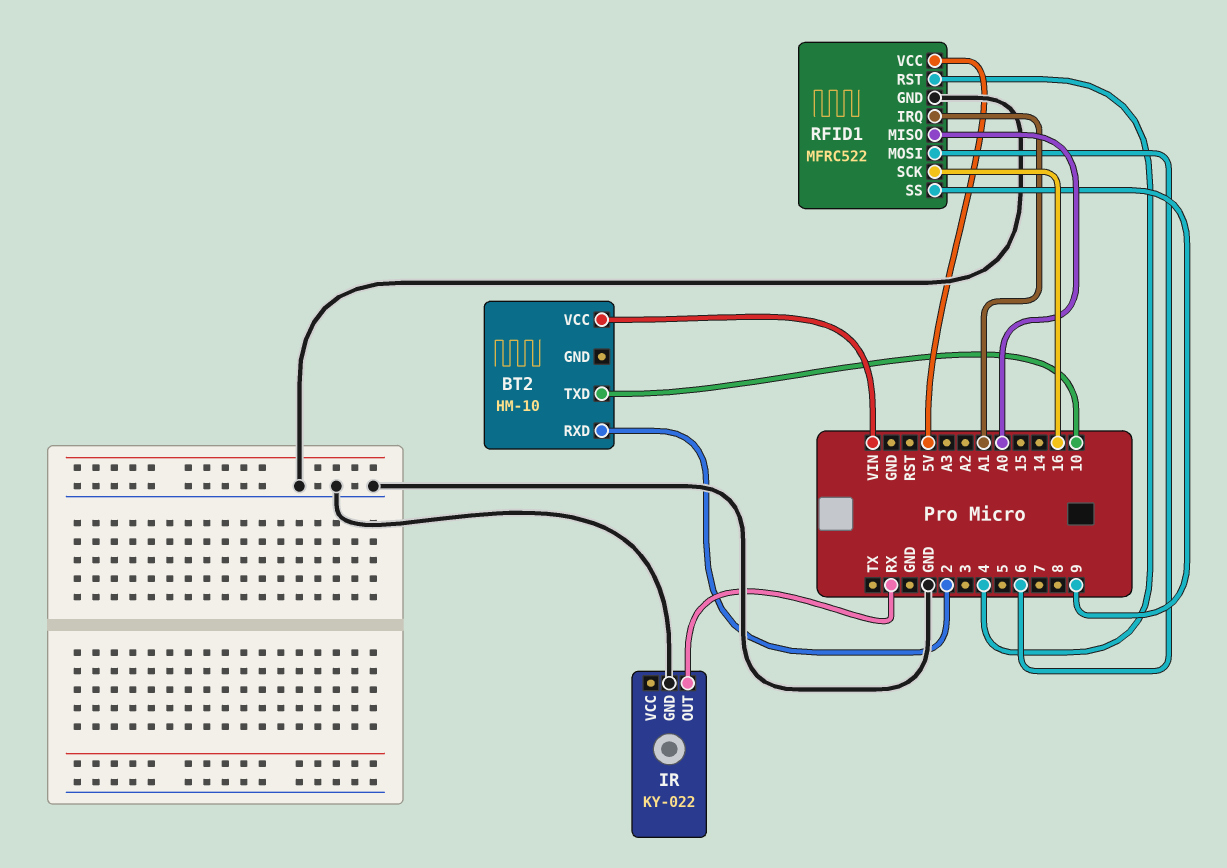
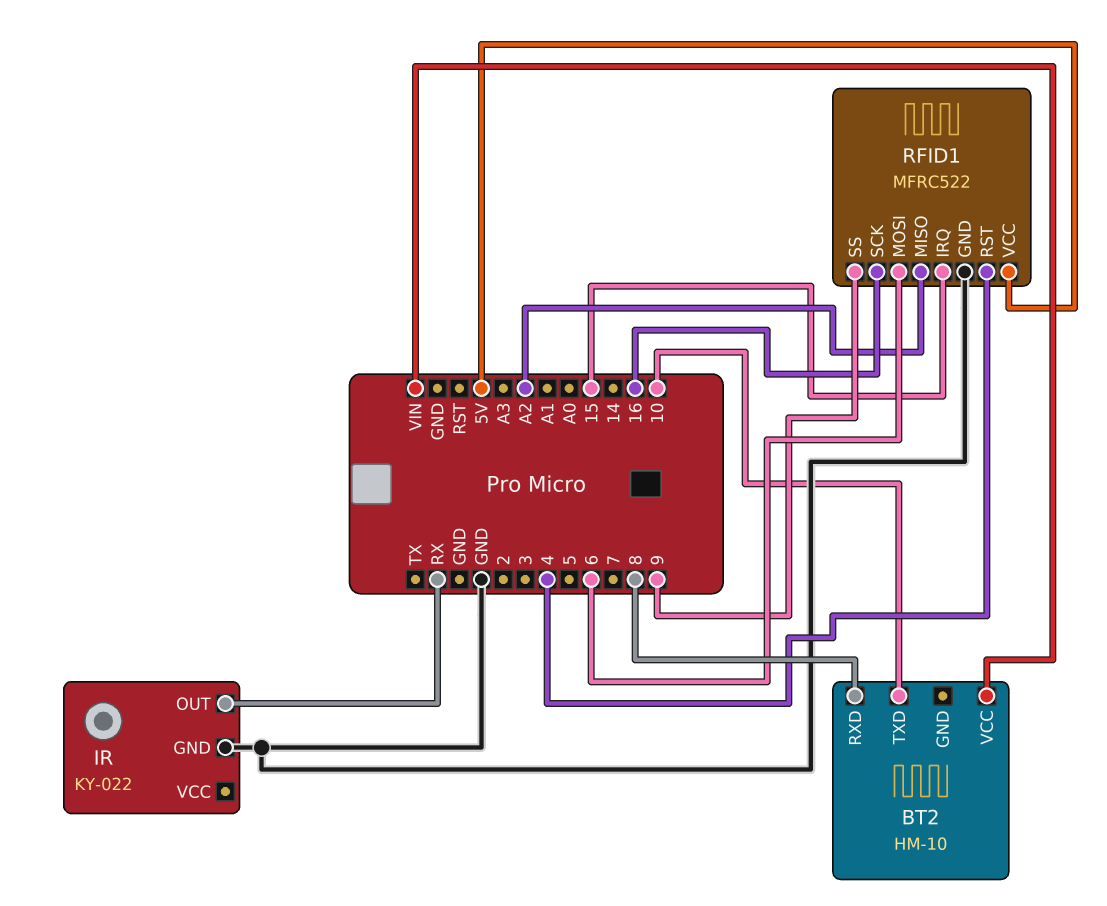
BT2 pin RXD: 2 -> 8
RFID1 pin IRQ: A1 -> 15
RFID1 pin MISO: A0 -> A2

